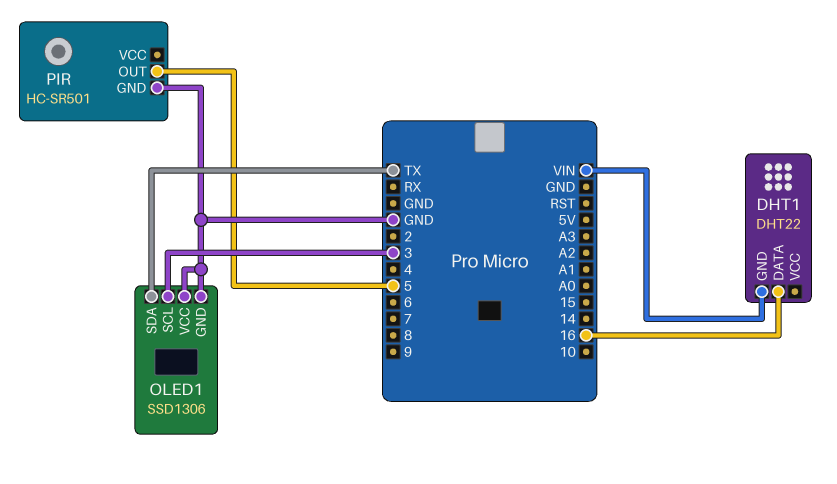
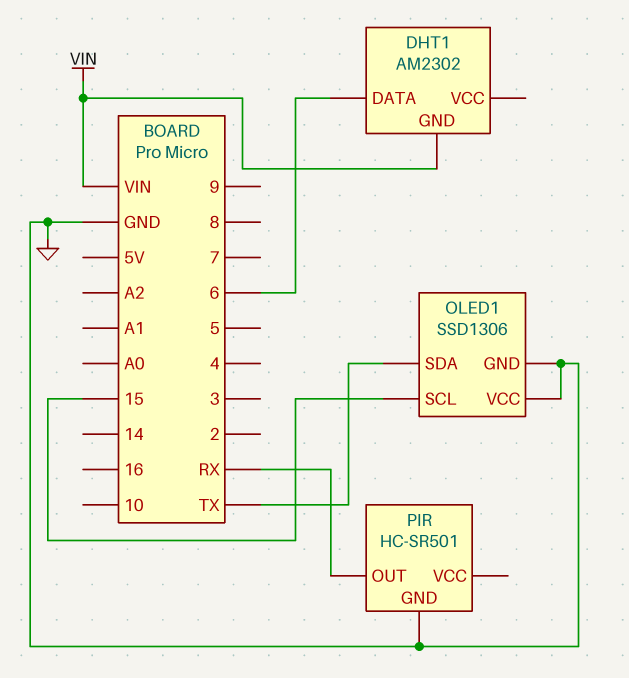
DHT1: DHT22 -> AM2302
DHT1 pin DATA: 16 -> 6
OLED1 pin SCL: 3 -> 15
PIR pin OUT: 5 -> RX

